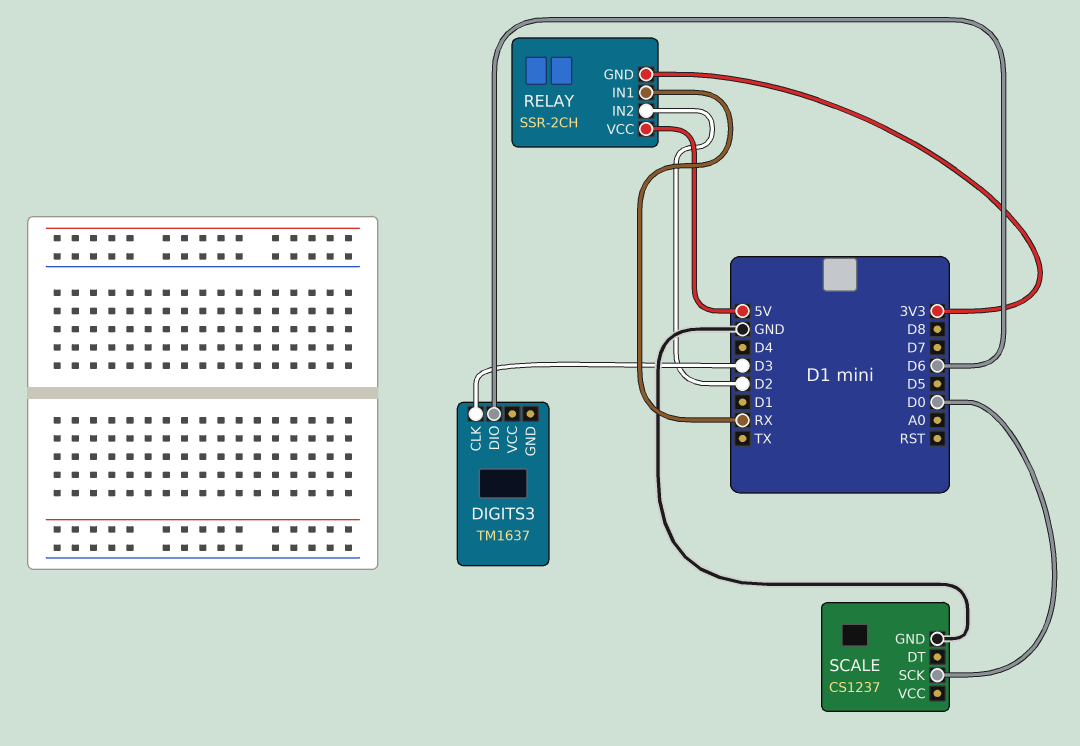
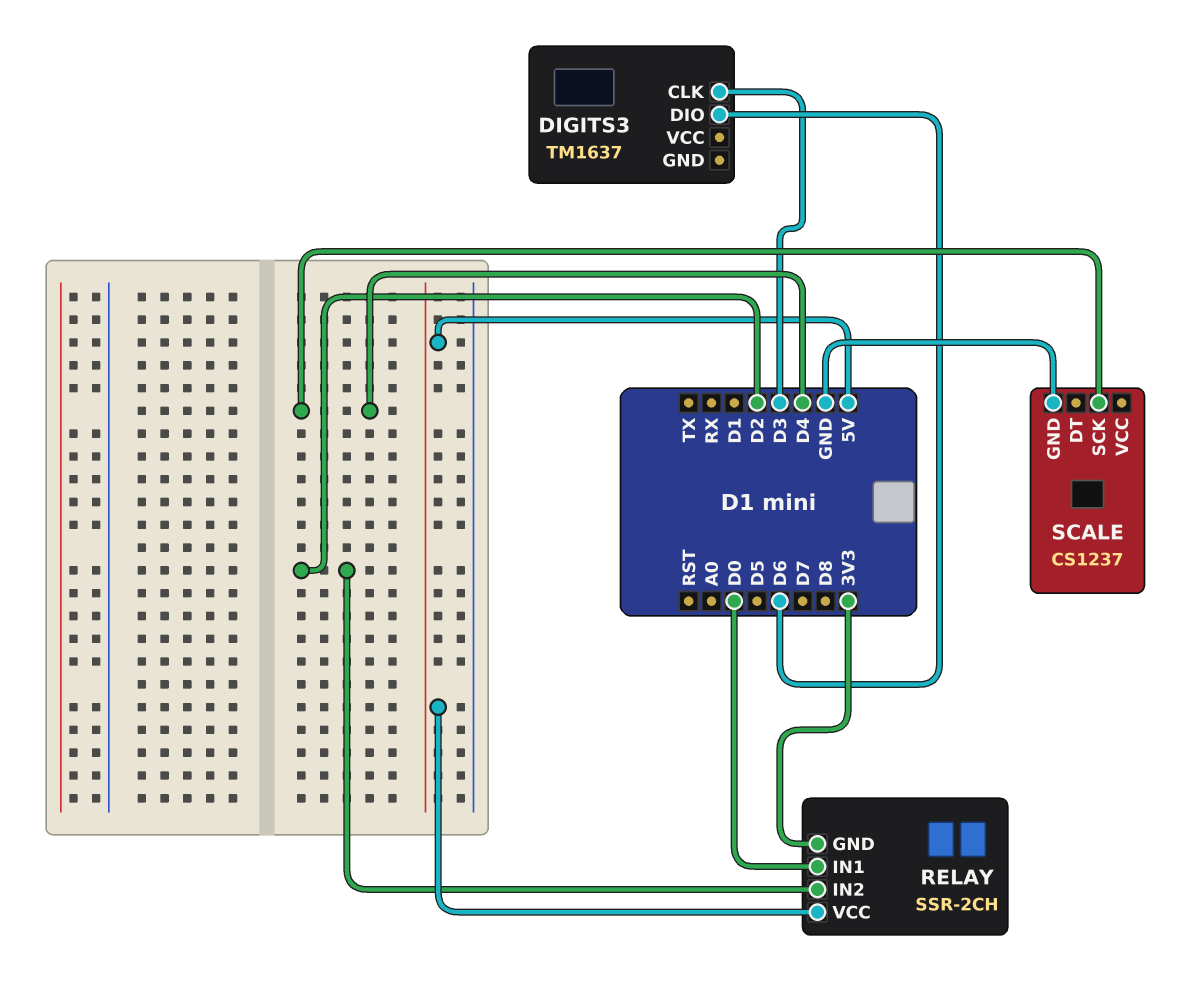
RELAY pin IN1: RX -> D0
SCALE pin SCK: D0 -> D4

